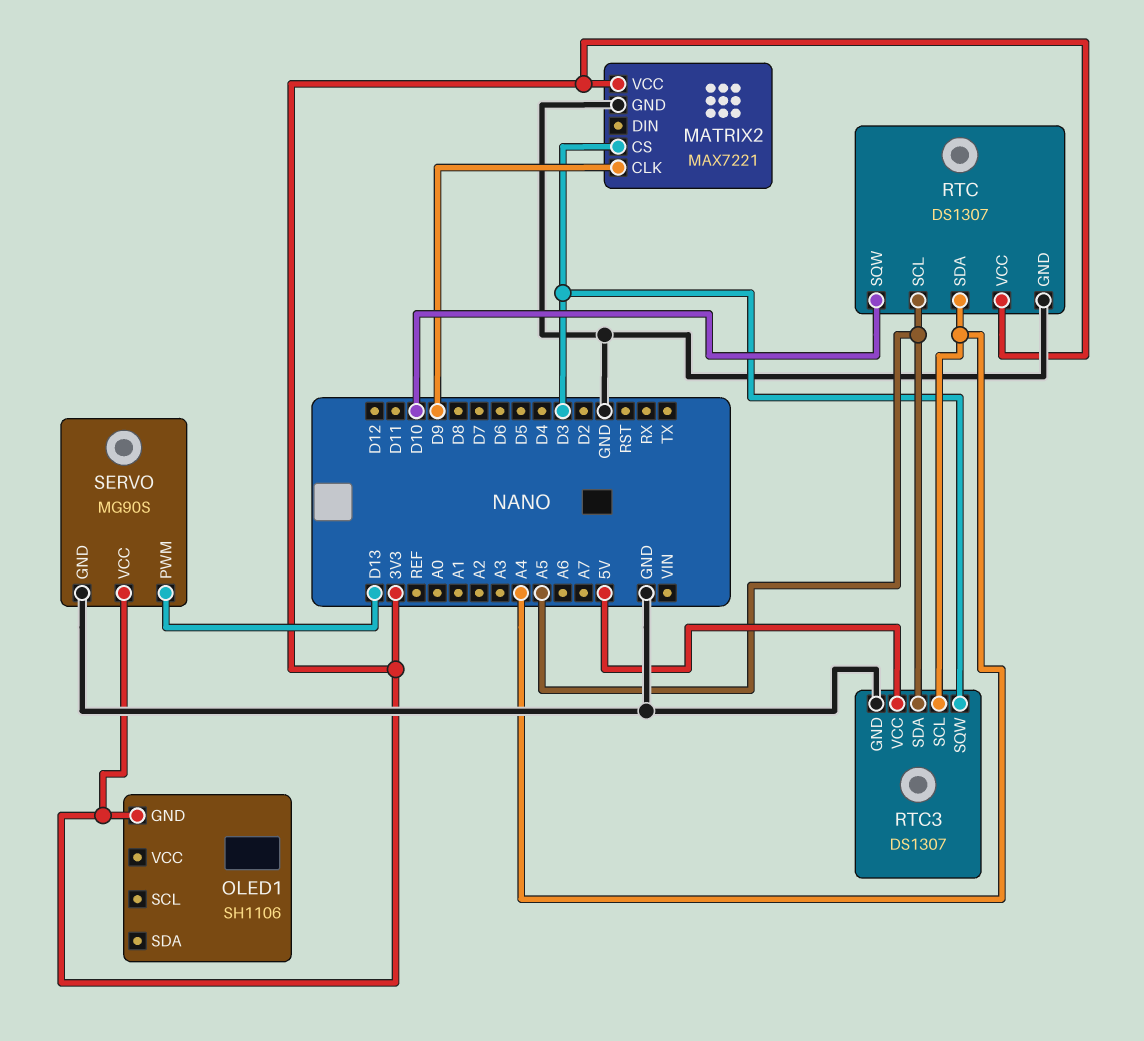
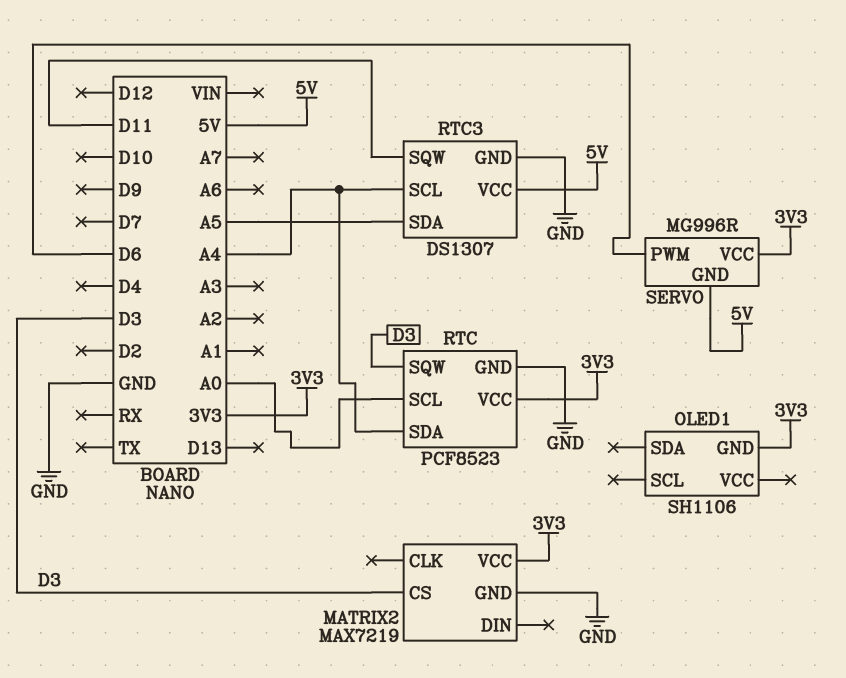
MATRIX2: MAX7221 -> MAX7219
MATRIX2 pin CLK: D9 -> none
RTC: DS1307 -> PCF8523
RTC pin SCL: A5 -> A0
RTC pin SQW: D10 -> D3
RTC3 pin SQW: D3 -> D11
SERVO: MG90S -> MG996R
SERVO pin GND: GND -> 5V
SERVO pin PWM: D13 -> D6

